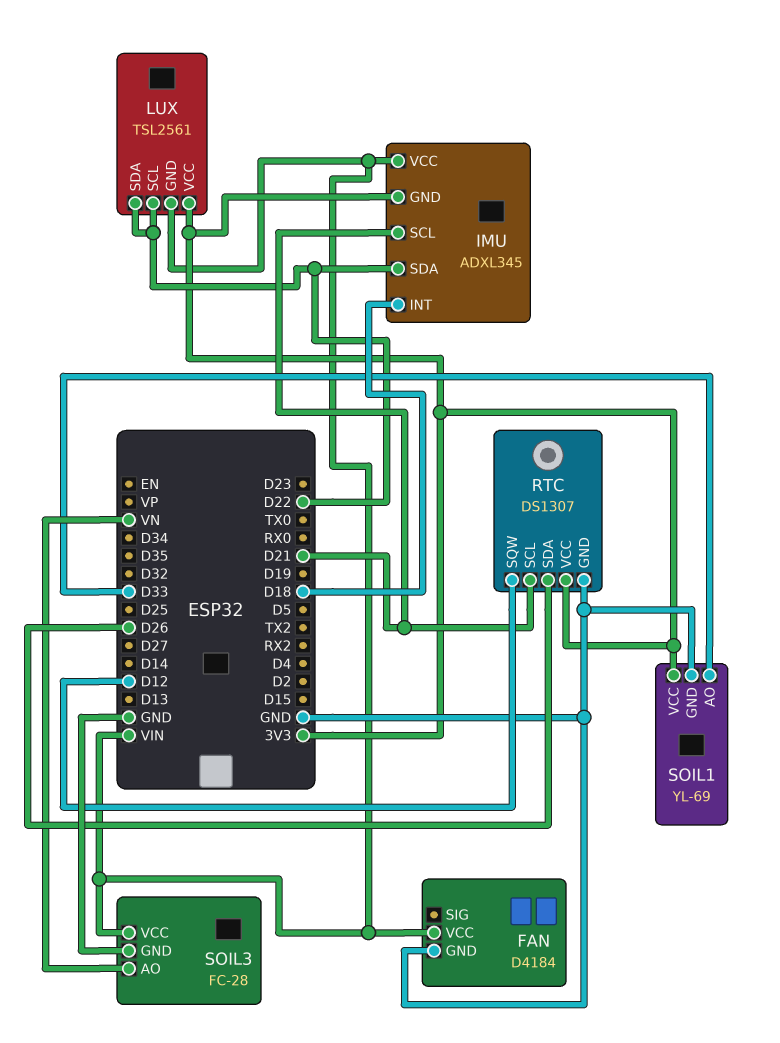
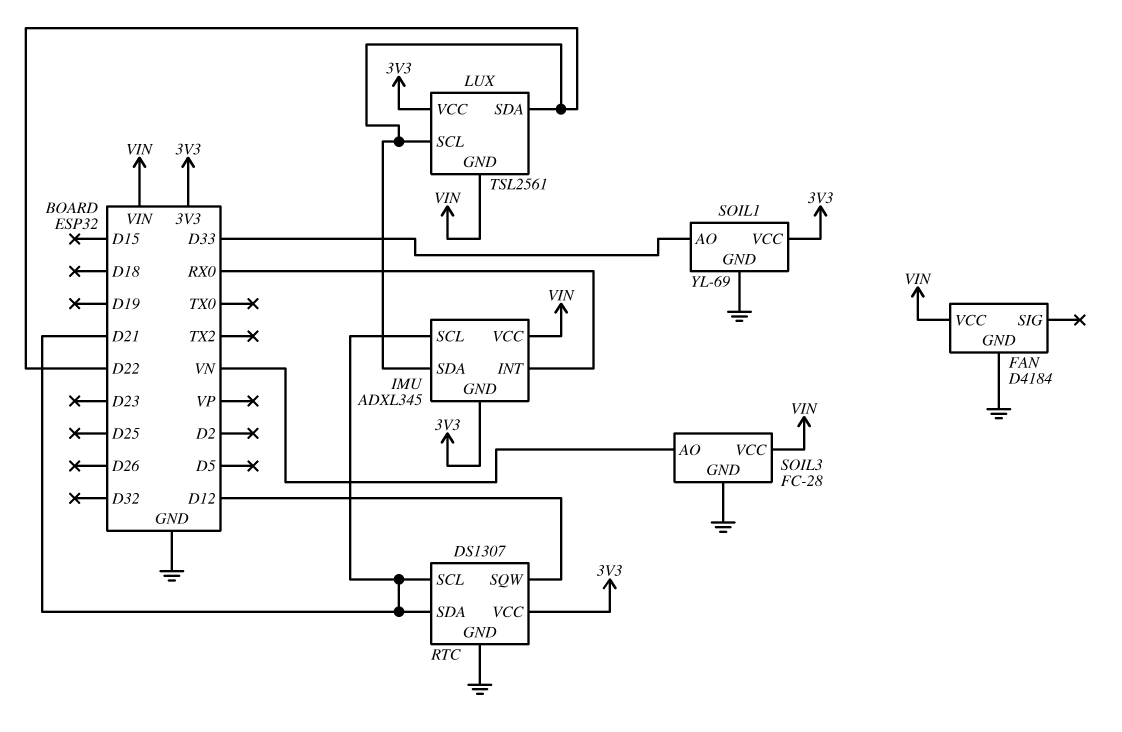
IMU pin INT: D18 -> RX0
RTC pin SDA: D26 -> D21

